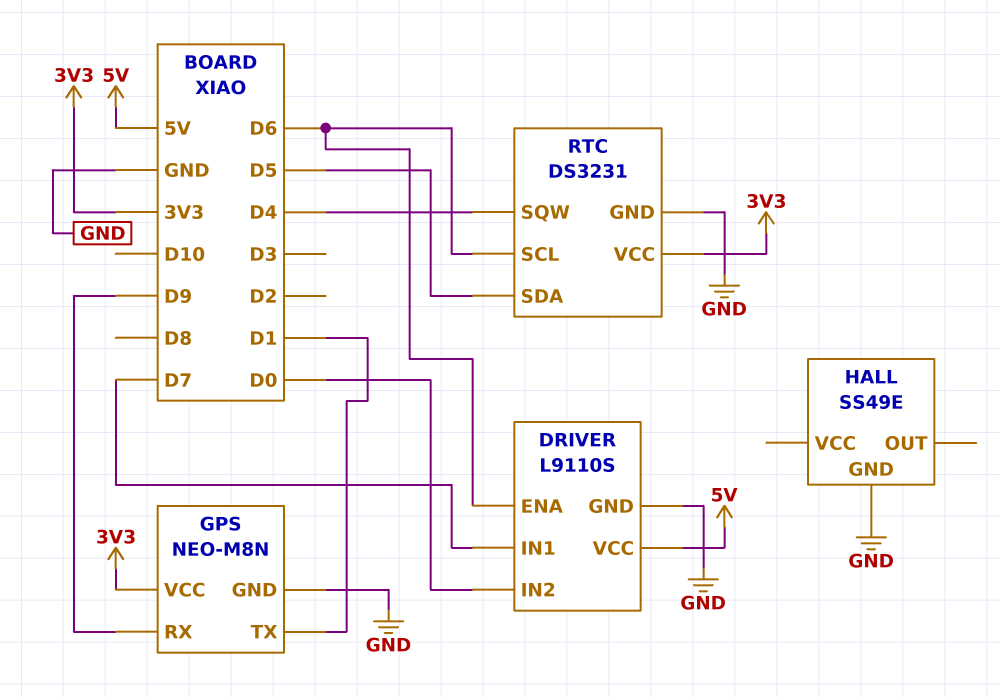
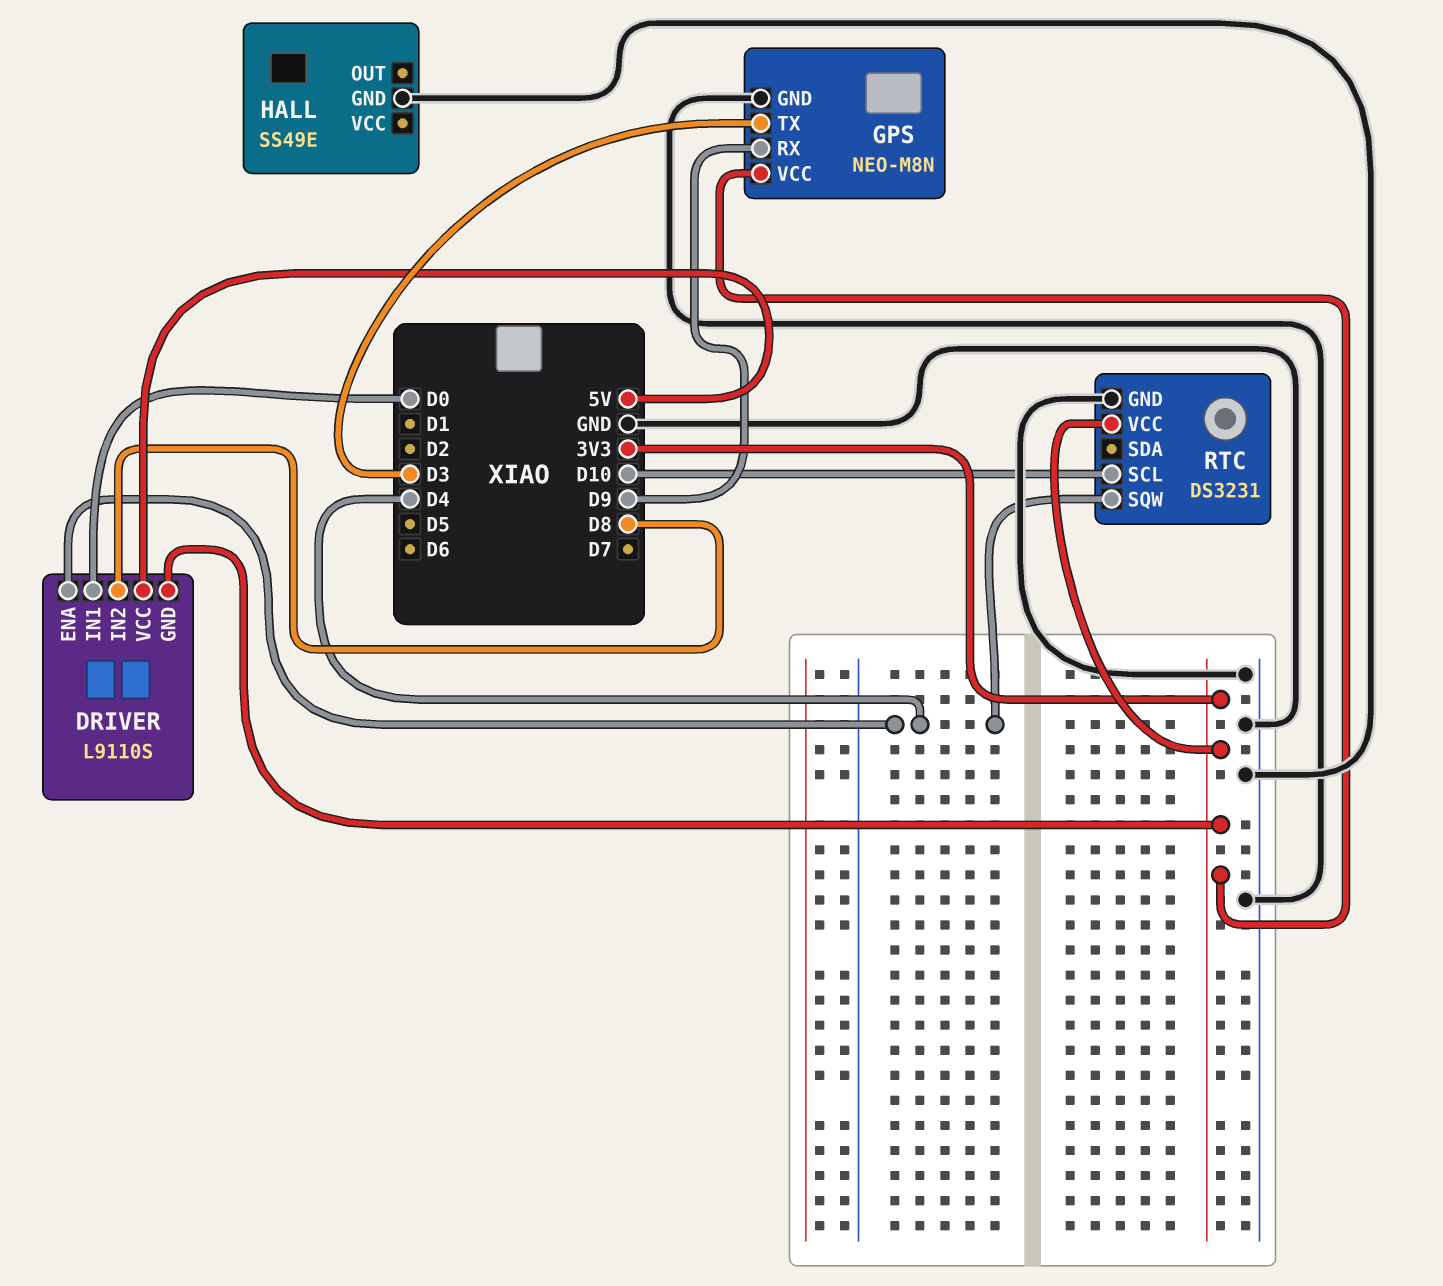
DRIVER pin ENA: D6 -> D4
DRIVER pin GND: GND -> 3V3
DRIVER pin IN1: D7 -> D0
DRIVER pin IN2: D0 -> D8
GPS pin TX: D1 -> D3
RTC pin SCL: D6 -> D10
RTC pin SDA: D5 -> none

